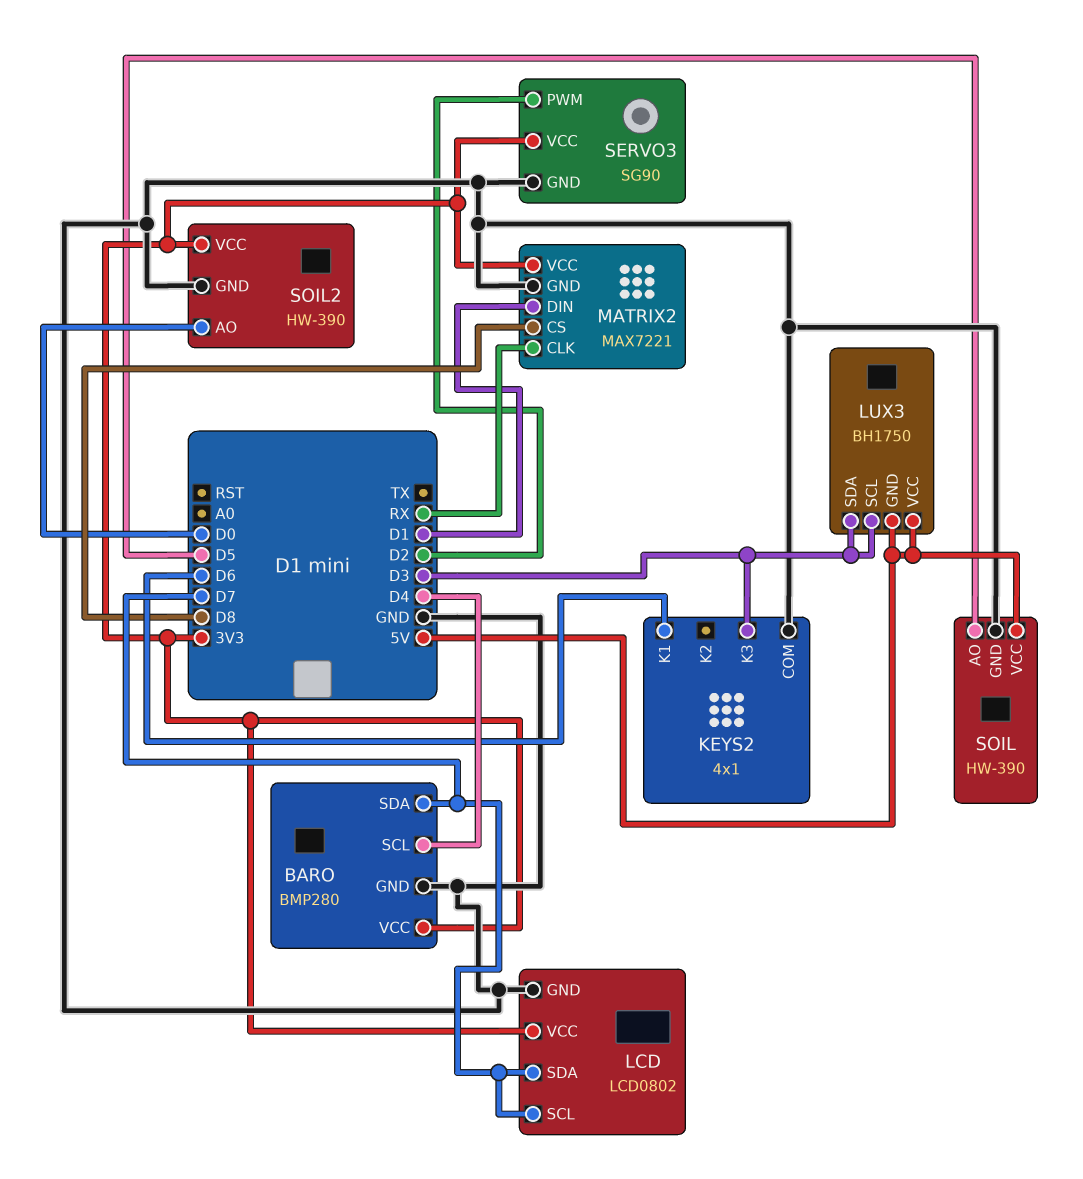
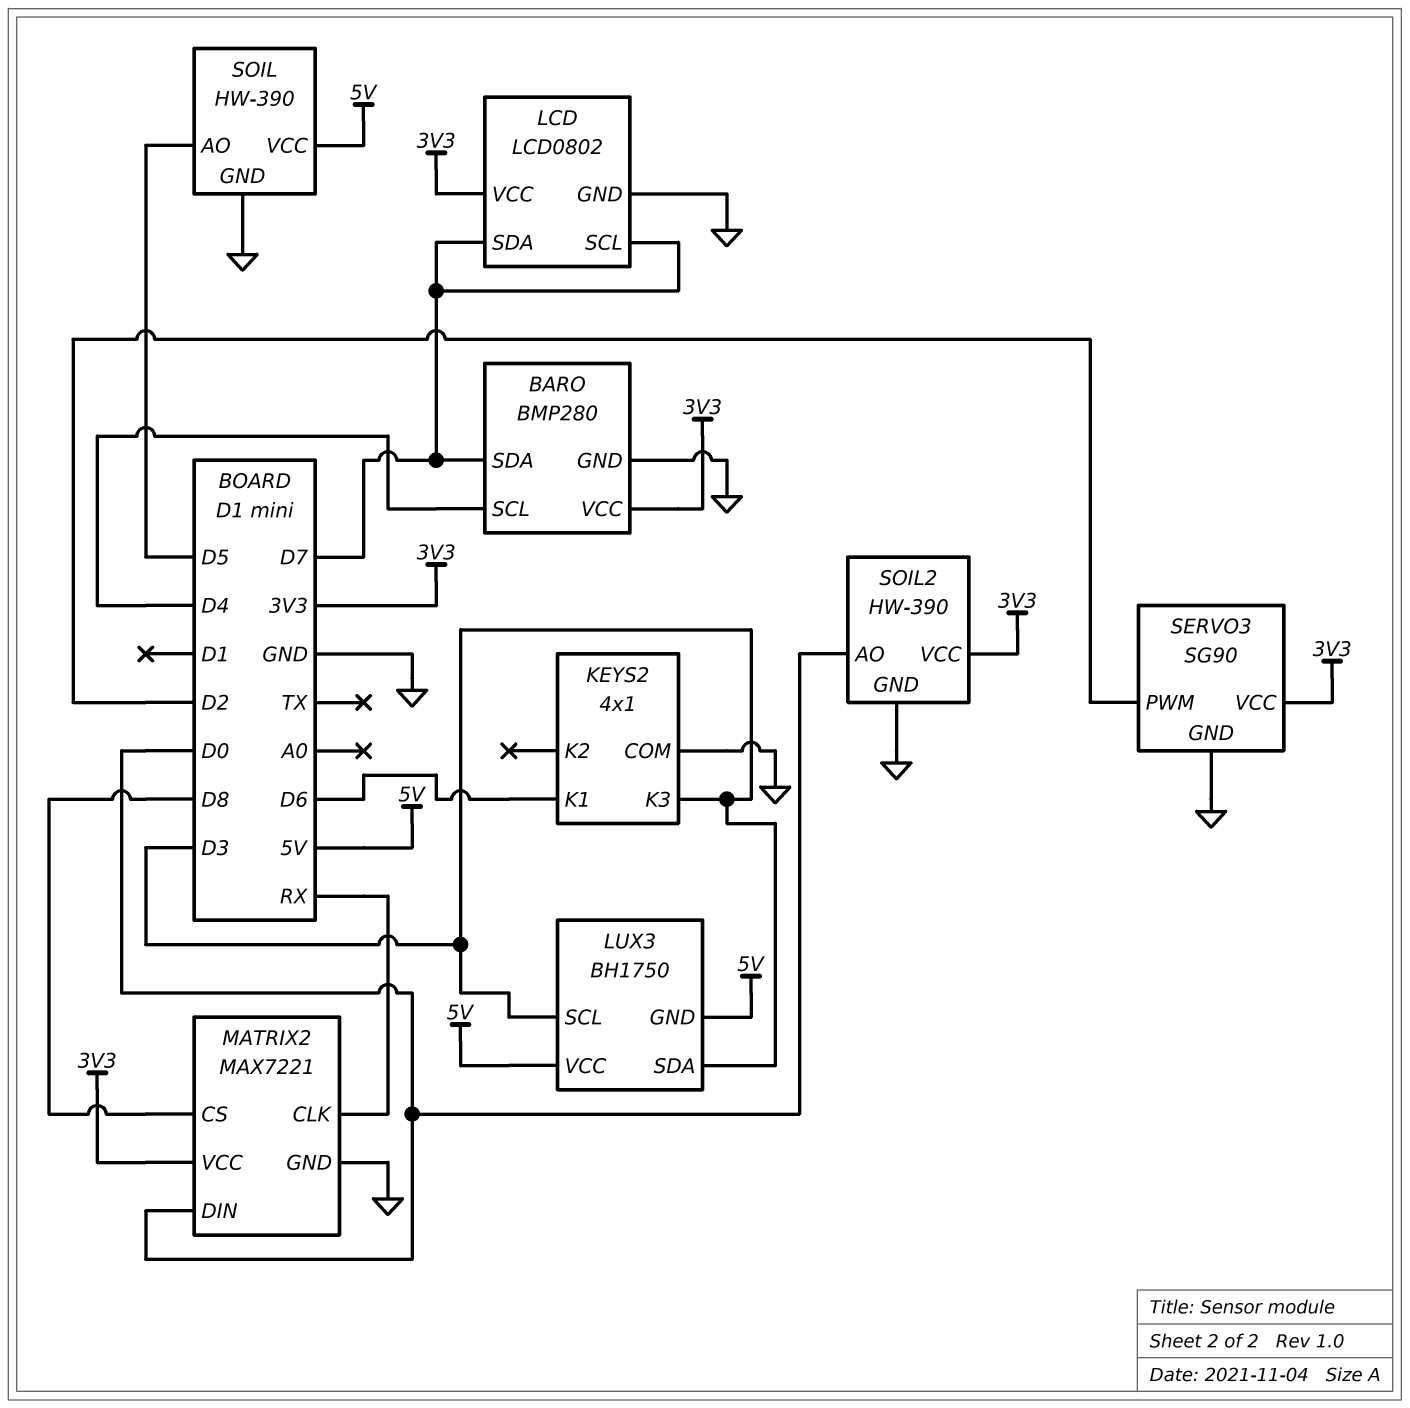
MATRIX2 pin DIN: D1 -> D0

